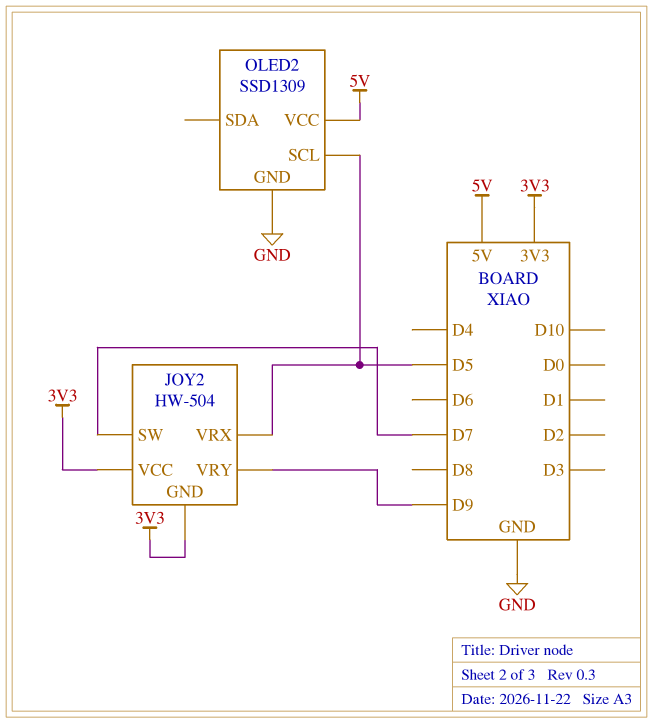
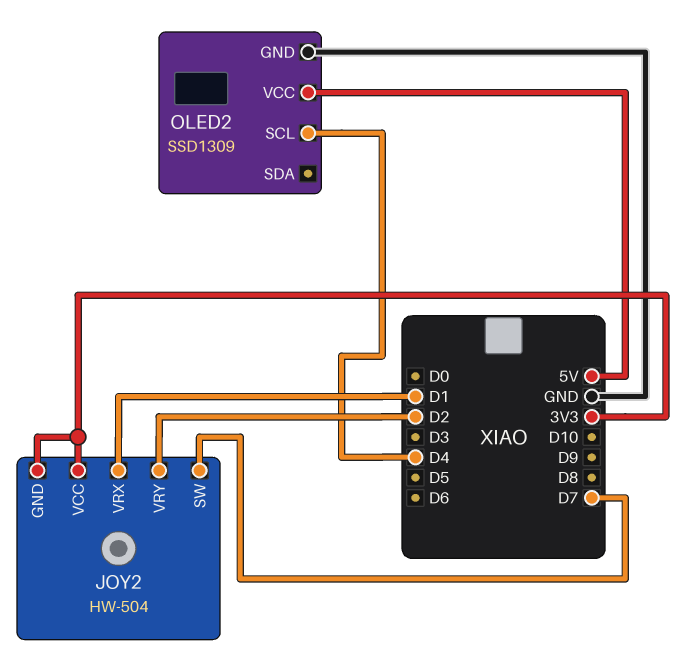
JOY2 pin VRX: D5 -> D1
JOY2 pin VRY: D9 -> D2
OLED2 pin SCL: D5 -> D4

